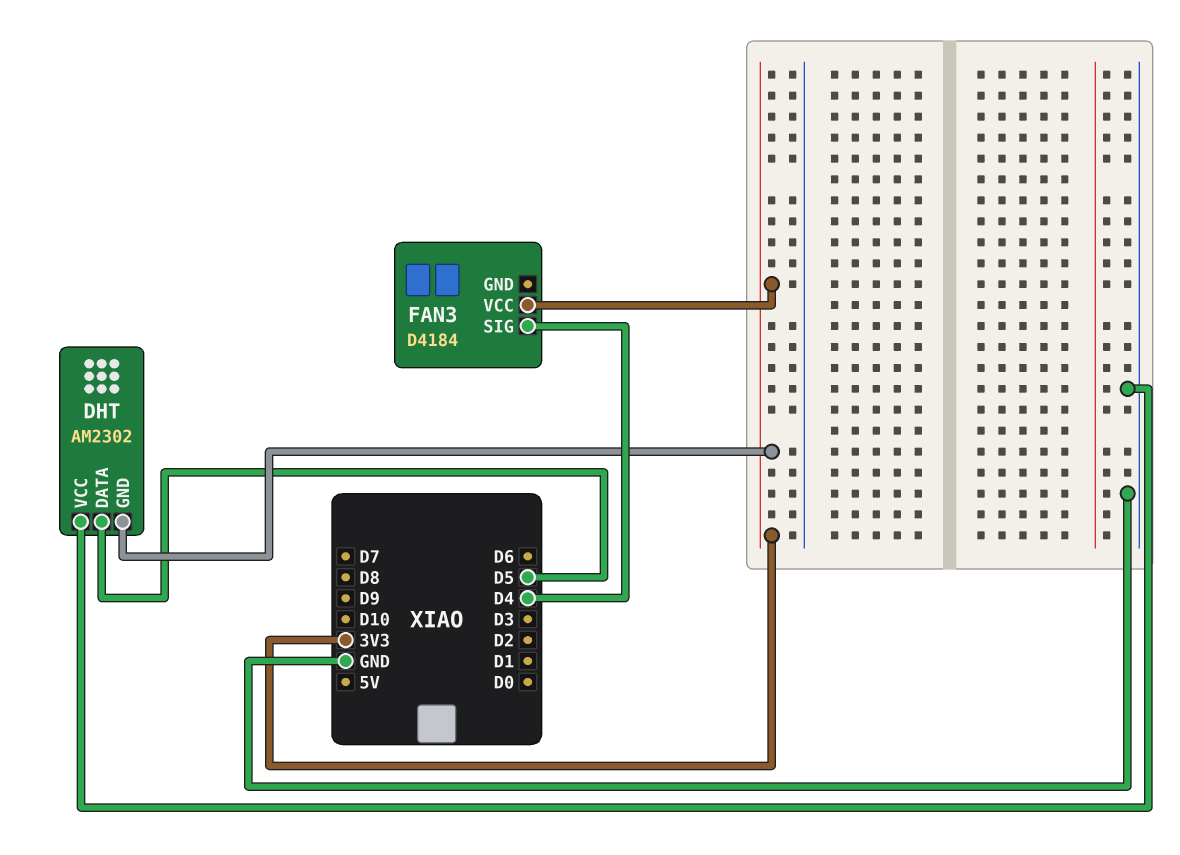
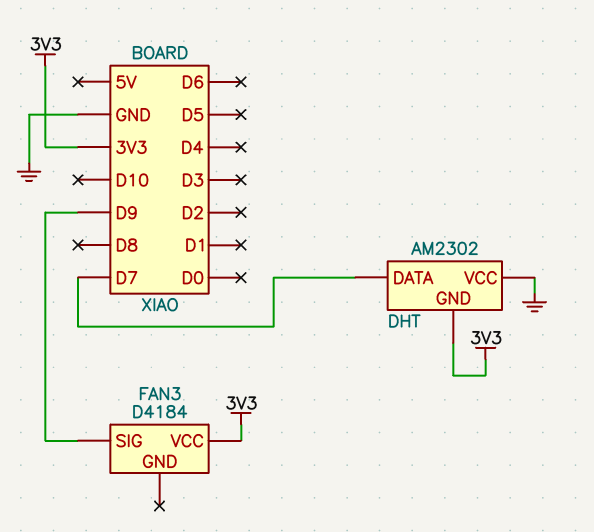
DHT pin DATA: D5 -> D7
FAN3 pin SIG: D4 -> D9

